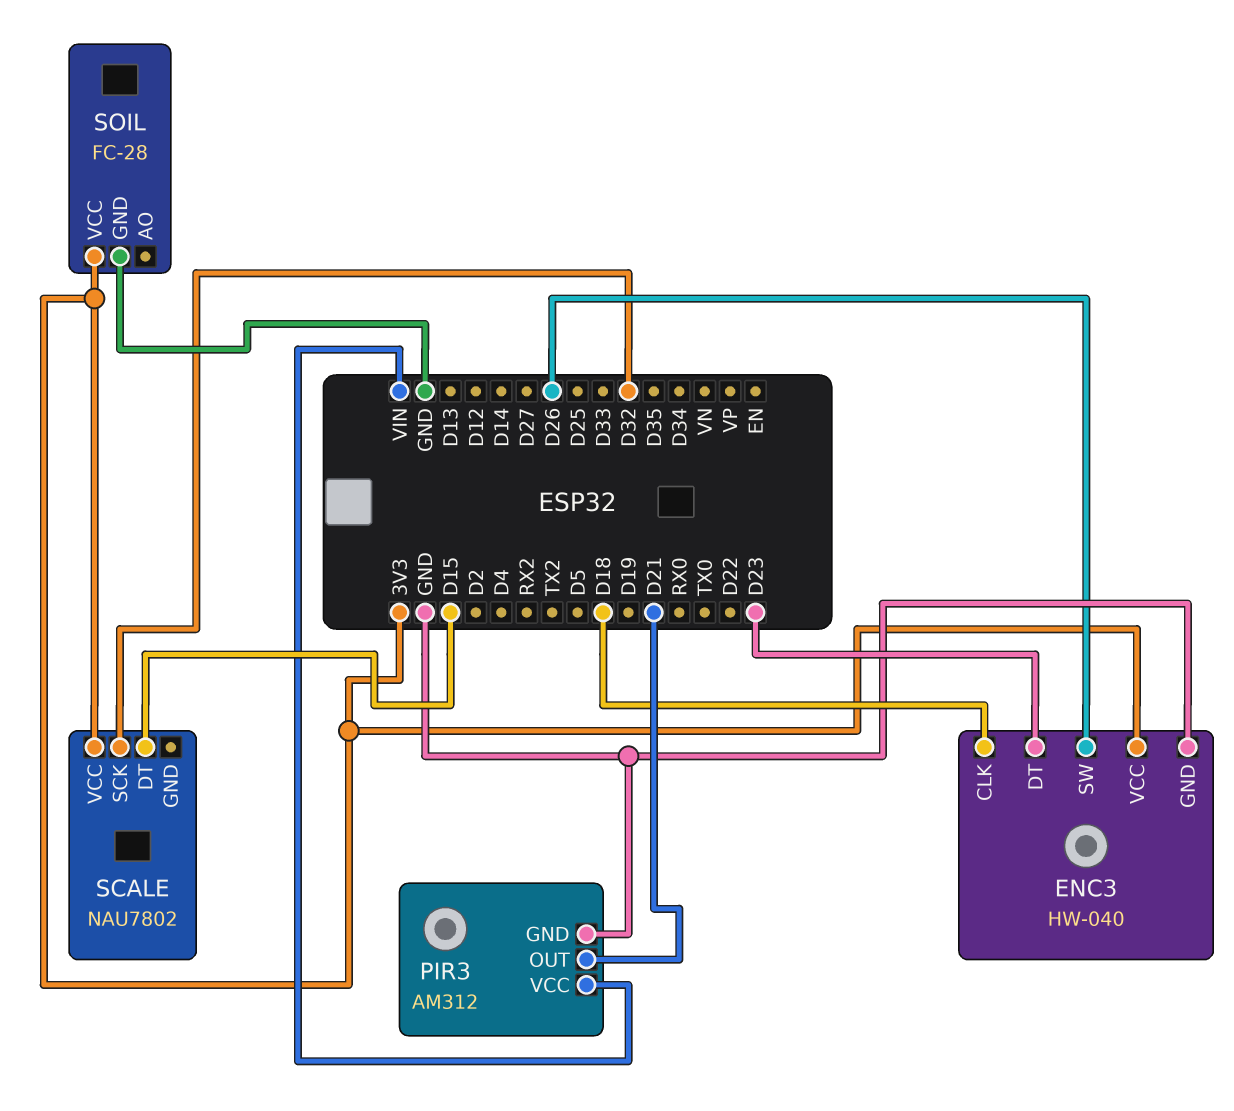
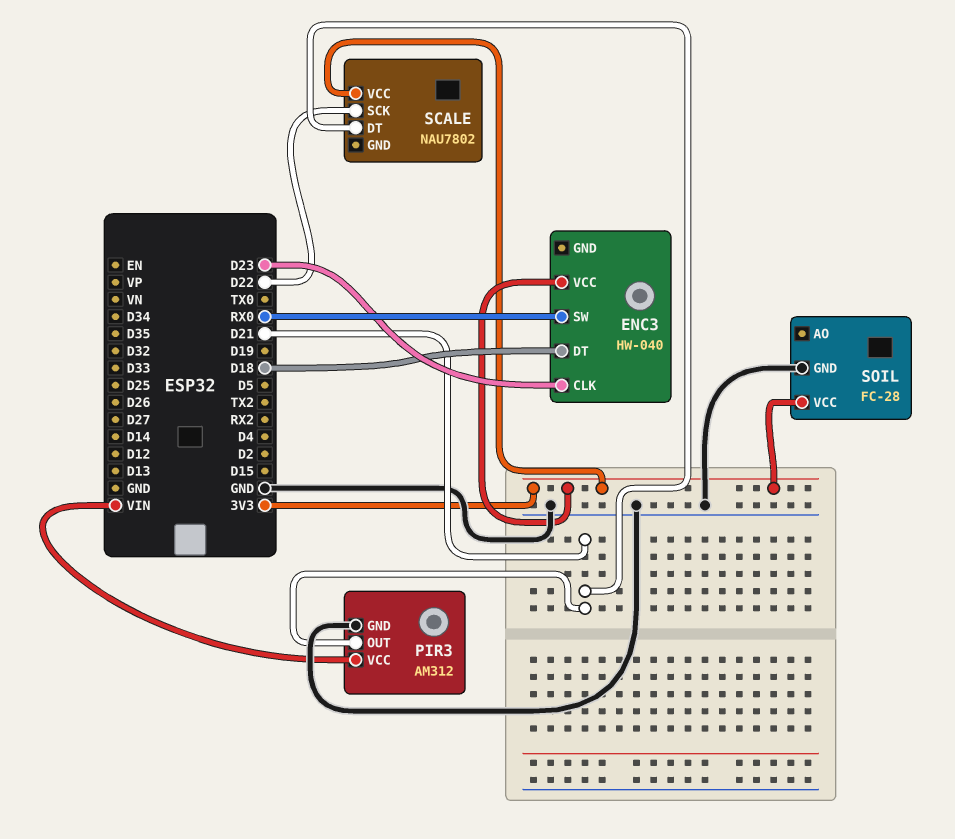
ENC3 pin CLK: D18 -> D23
ENC3 pin DT: D23 -> D18
ENC3 pin GND: GND -> none
ENC3 pin SW: D26 -> RX0
SCALE pin DT: D15 -> D21
SCALE pin SCK: D32 -> D22

